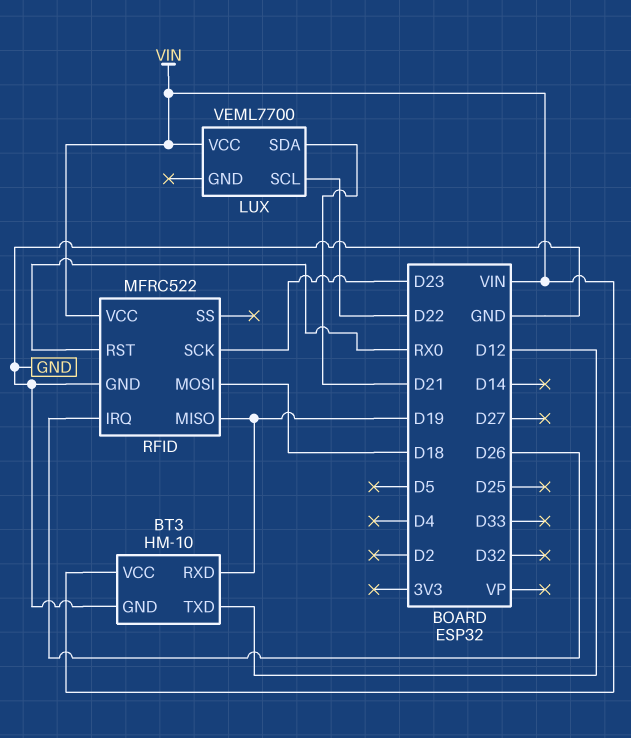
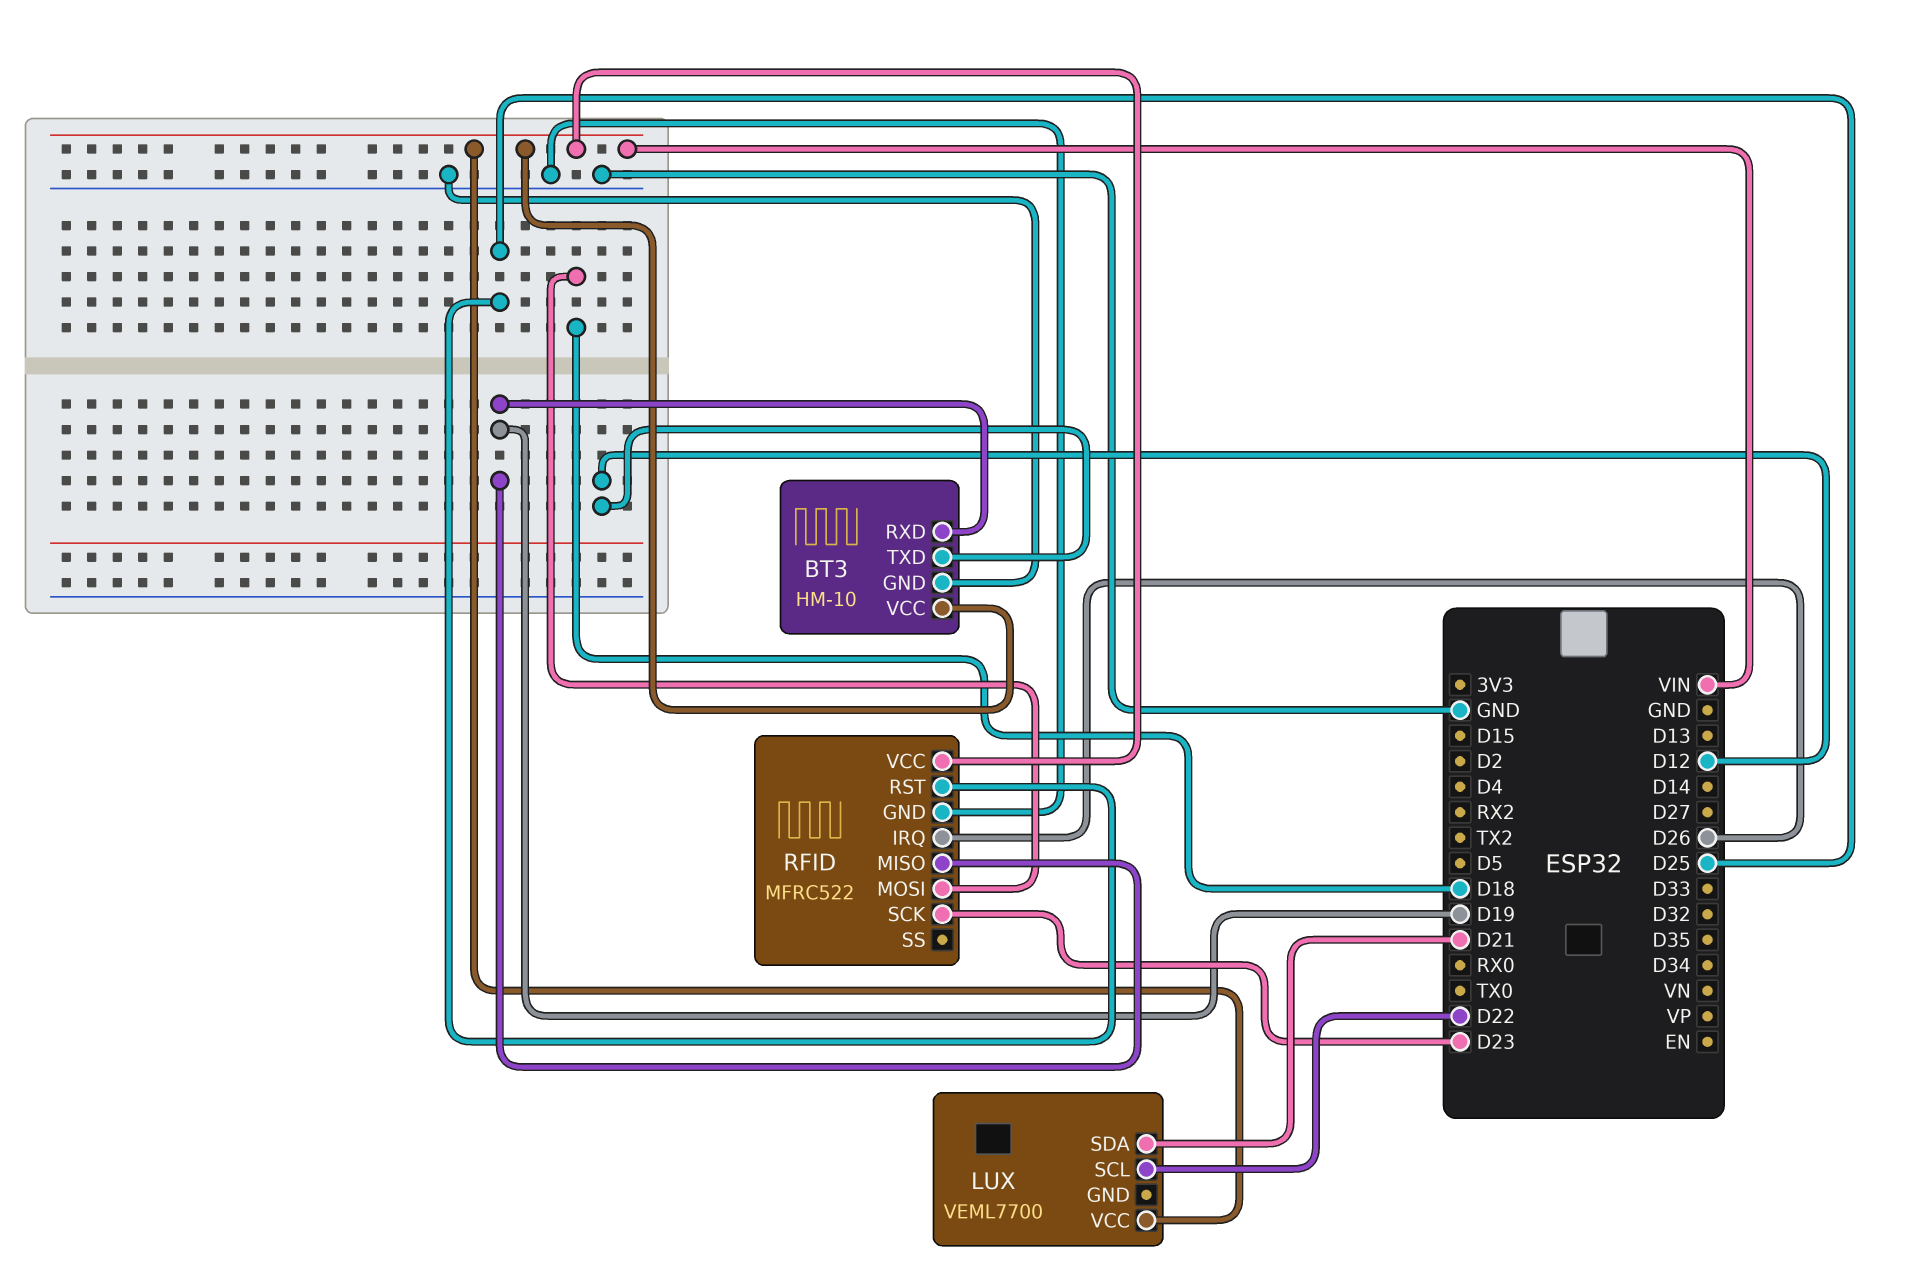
RFID pin RST: RX0 -> D25

